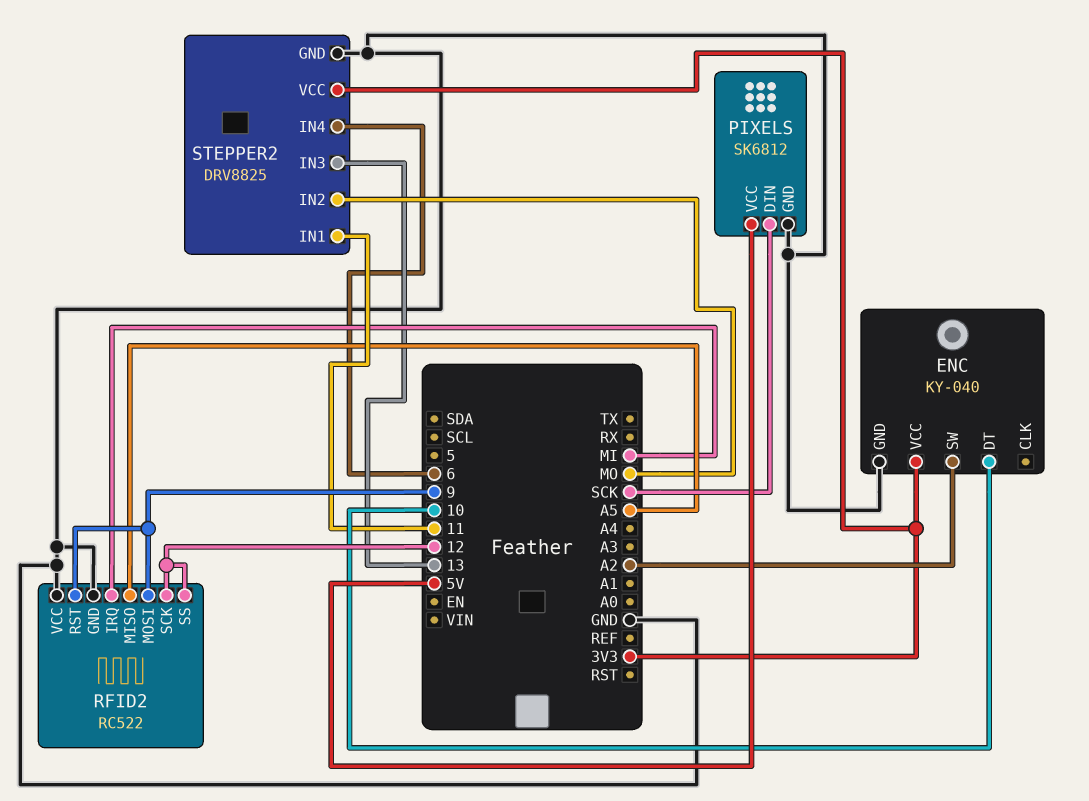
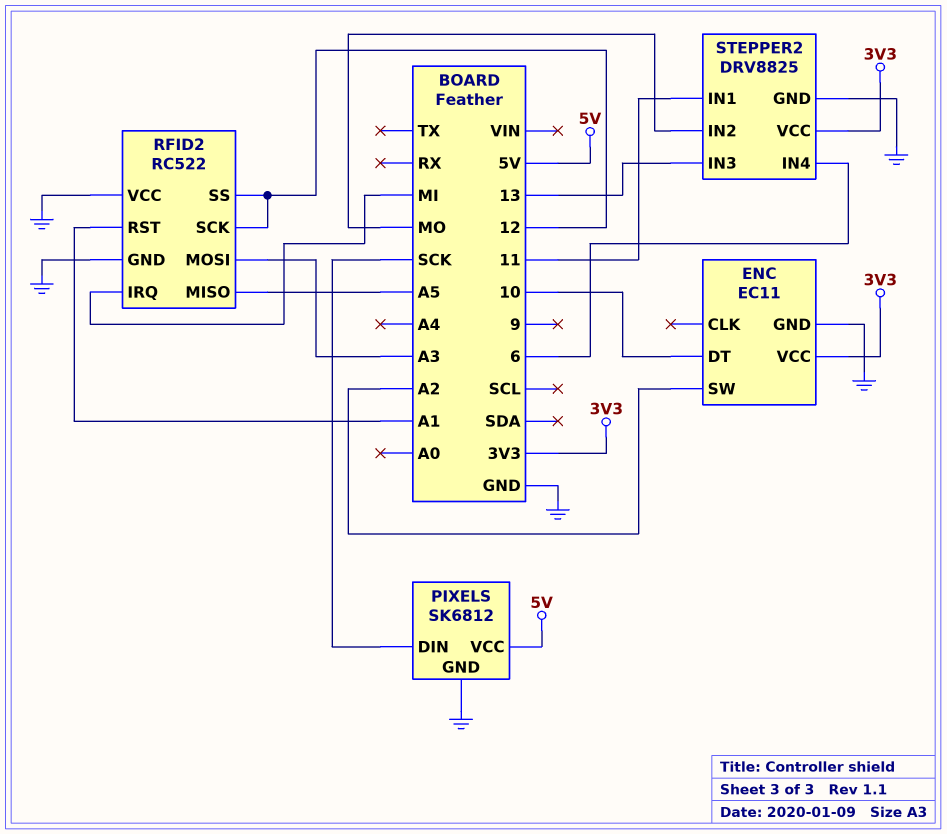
ENC: KY-040 -> EC11
RFID2 pin MOSI: 9 -> A3
RFID2 pin RST: 9 -> A1

